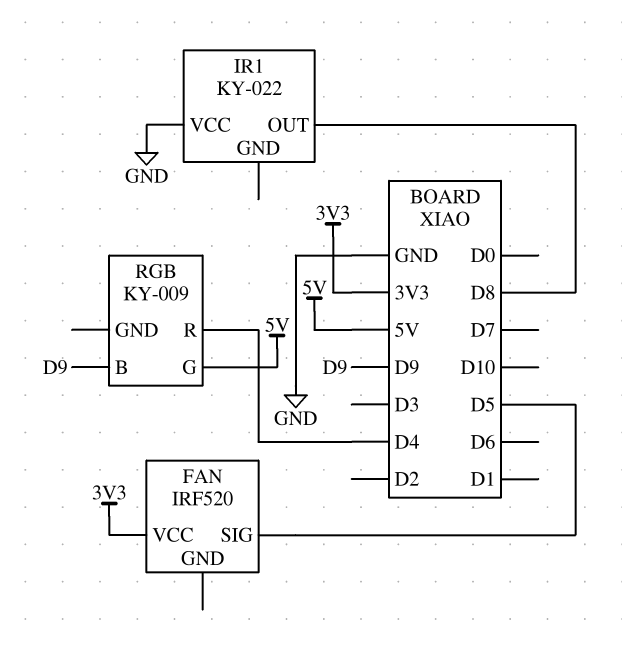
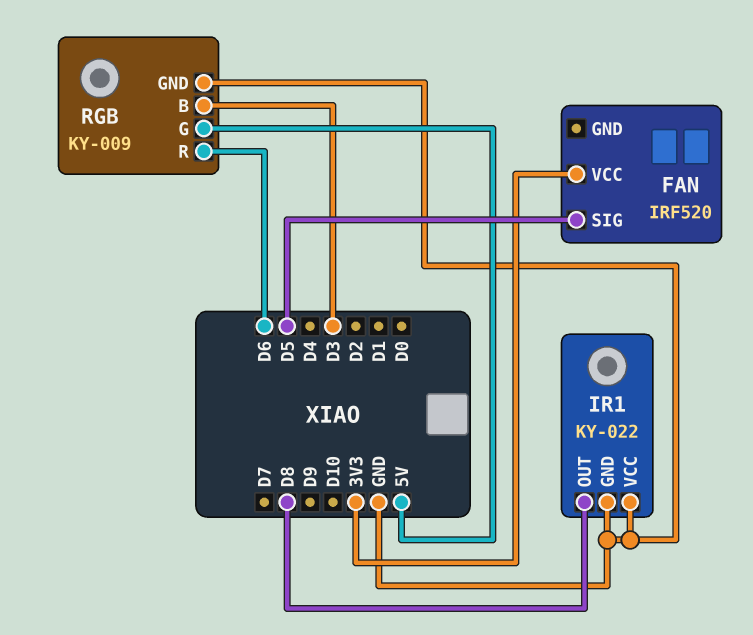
IR1 pin GND: none -> GND
RGB pin B: D9 -> D3
RGB pin GND: none -> GND
RGB pin R: D4 -> D6

